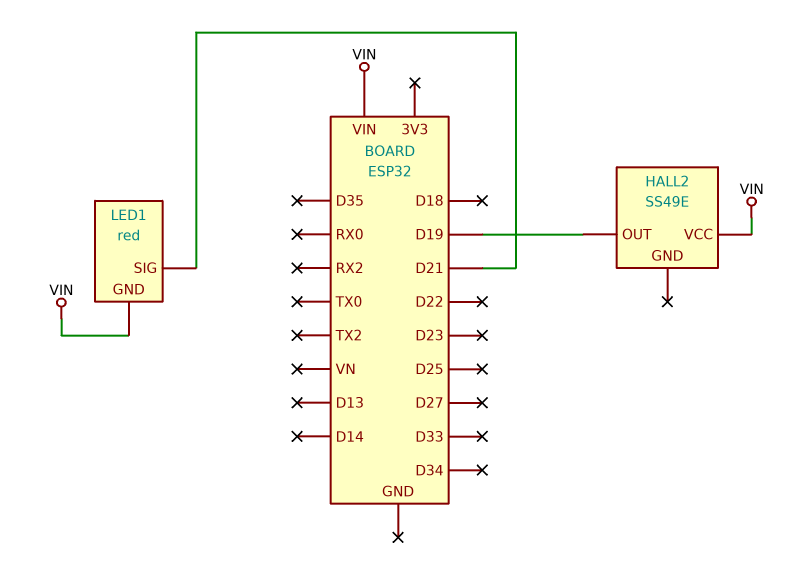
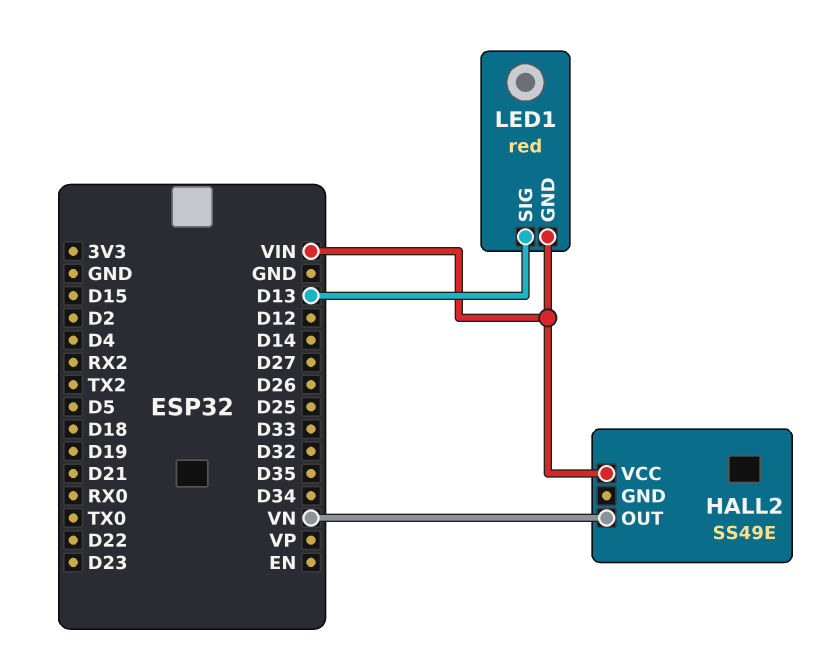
HALL2 pin OUT: D19 -> VN
LED1 pin SIG: D21 -> D13

